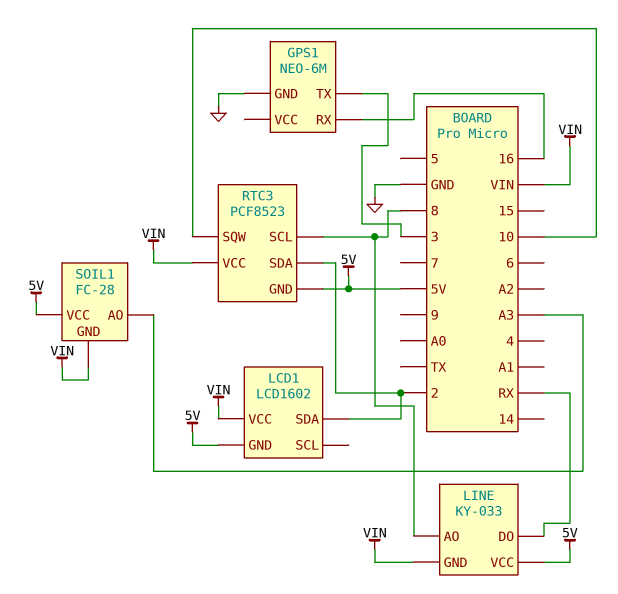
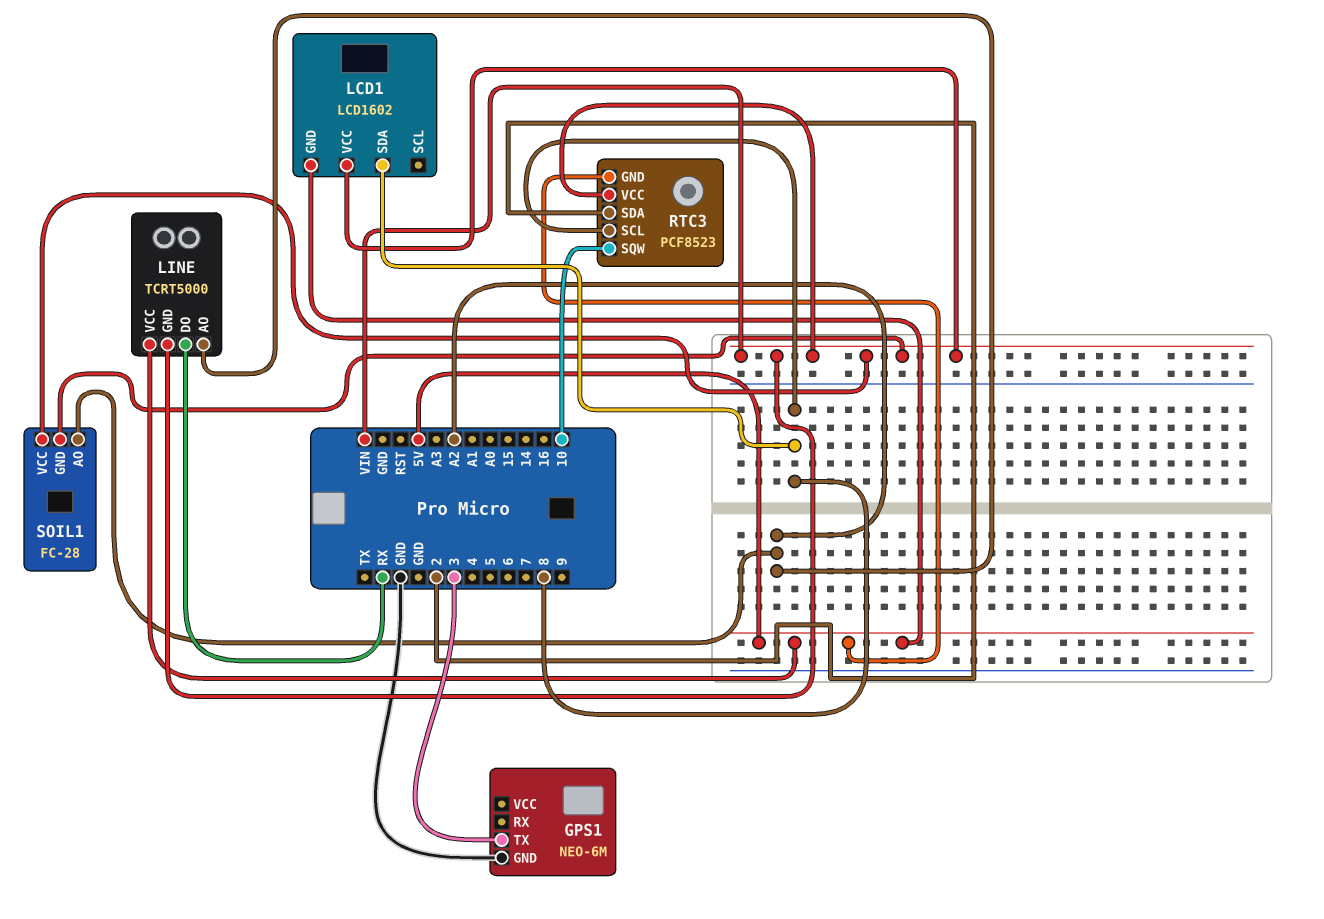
GPS1 pin RX: 16 -> none
LCD1 pin SDA: 2 -> 8
LINE: KY-033 -> TCRT5000
LINE pin AO: 8 -> A2
SOIL1 pin AO: A3 -> A2
SOIL1 pin VCC: 5V -> VIN

